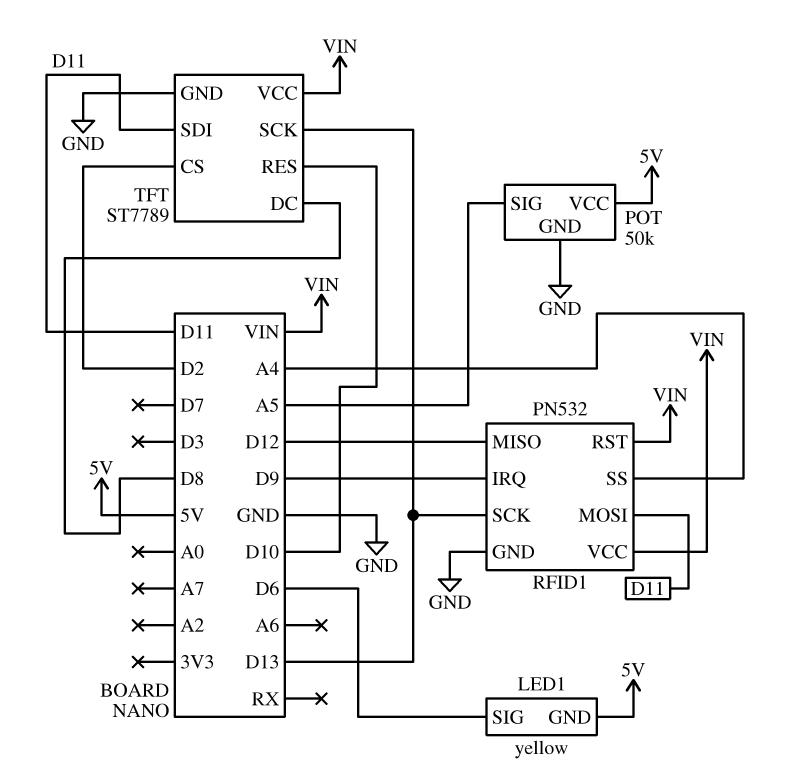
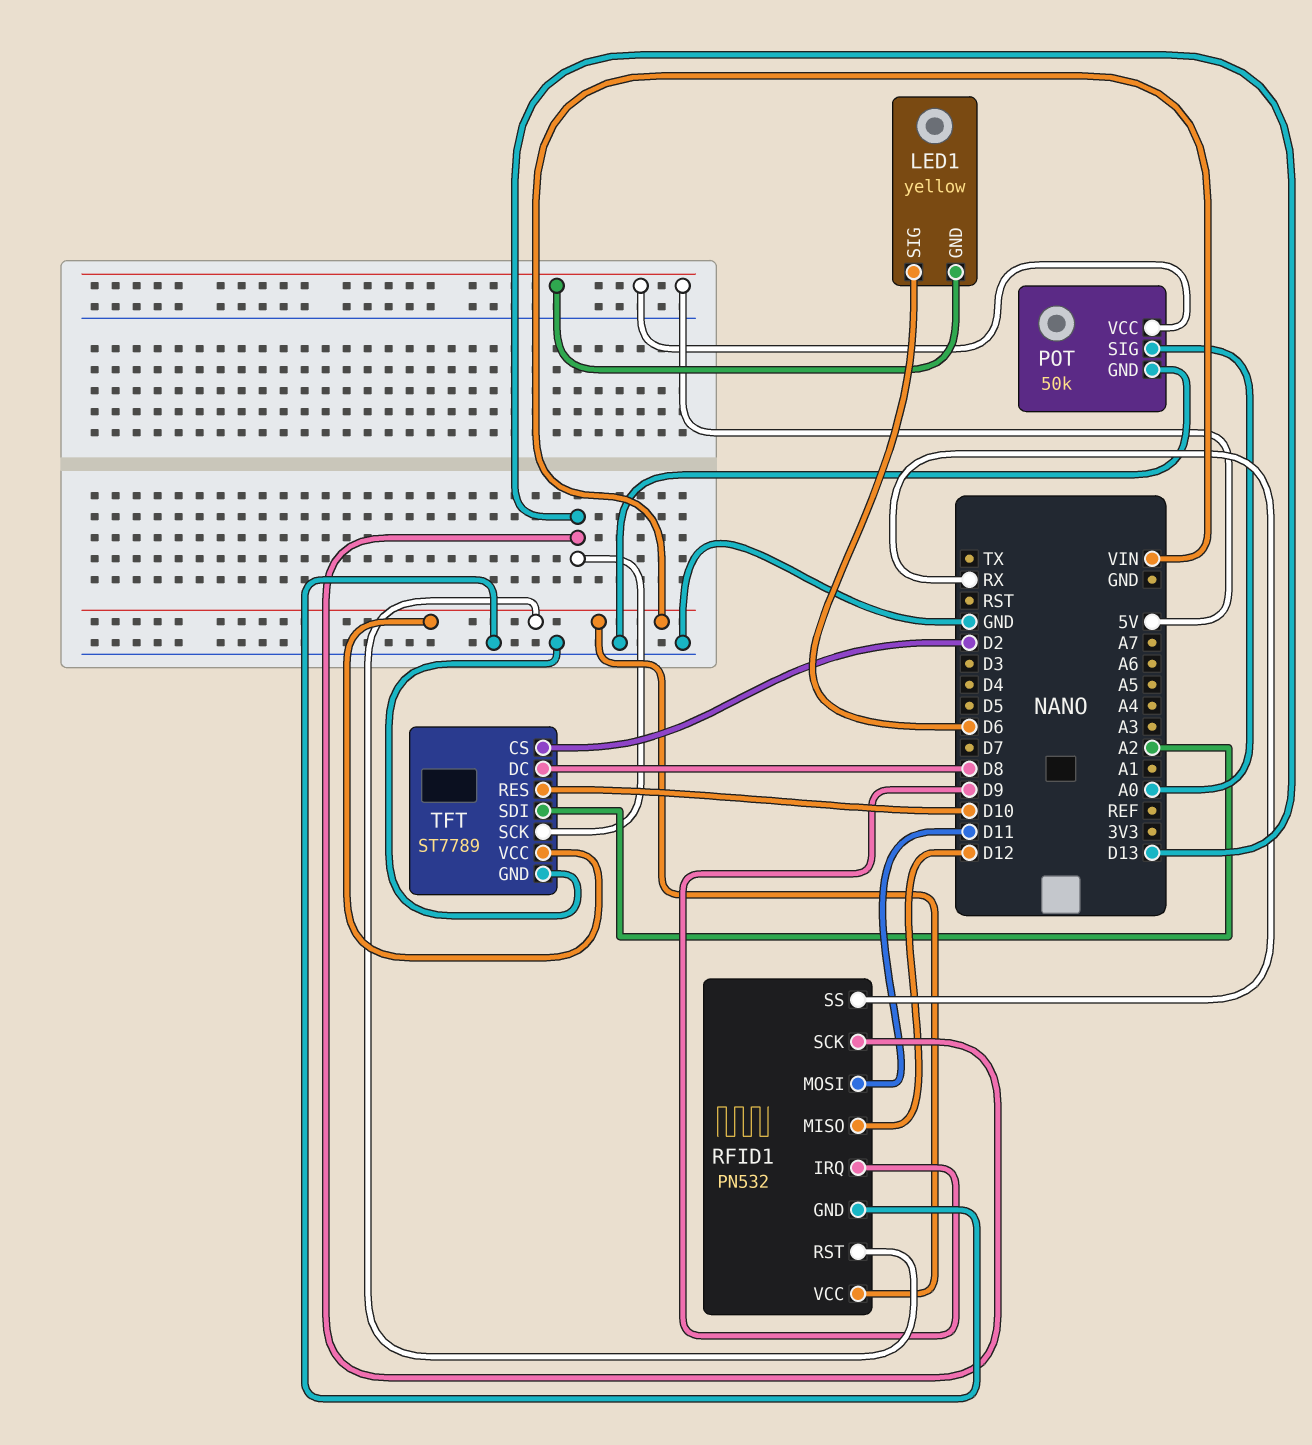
POT pin SIG: A5 -> A0
RFID1 pin SS: A4 -> RX
TFT pin SDI: D11 -> A2

